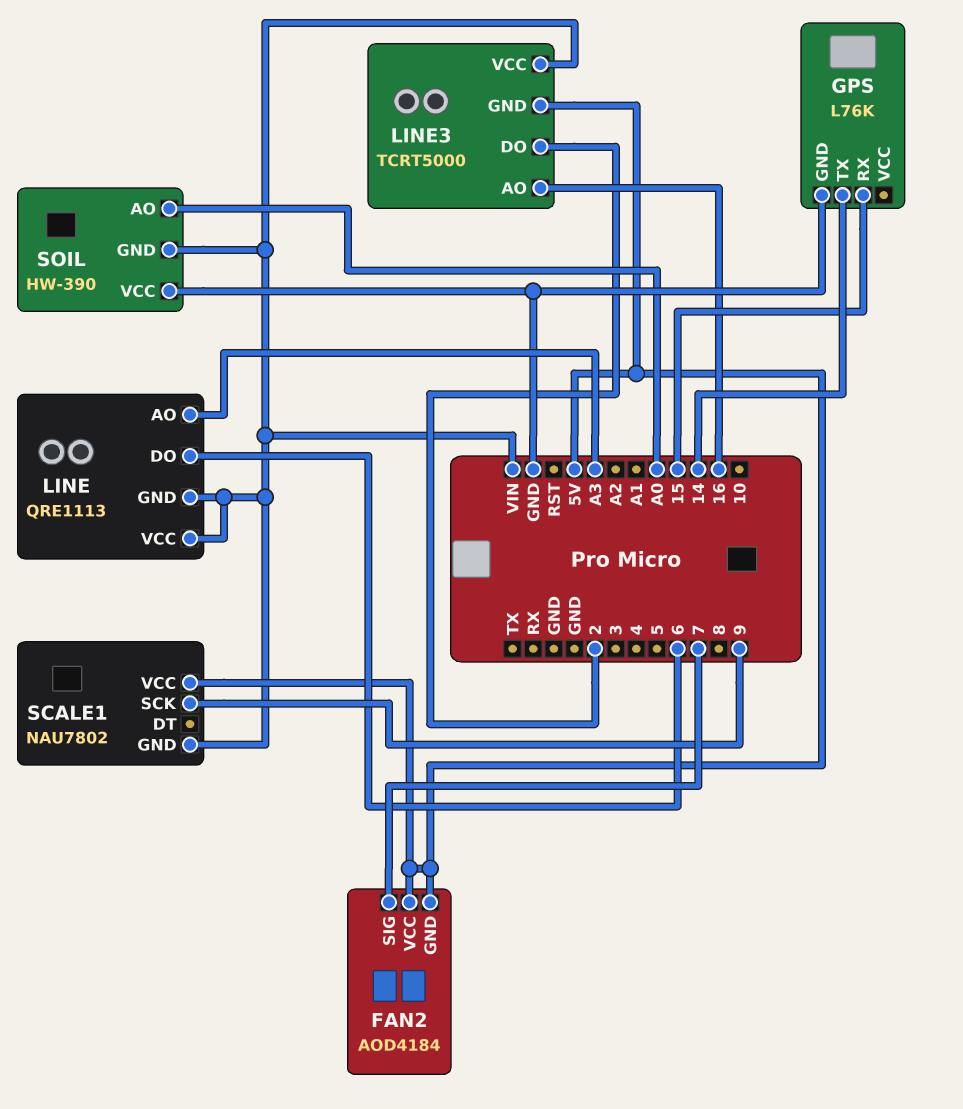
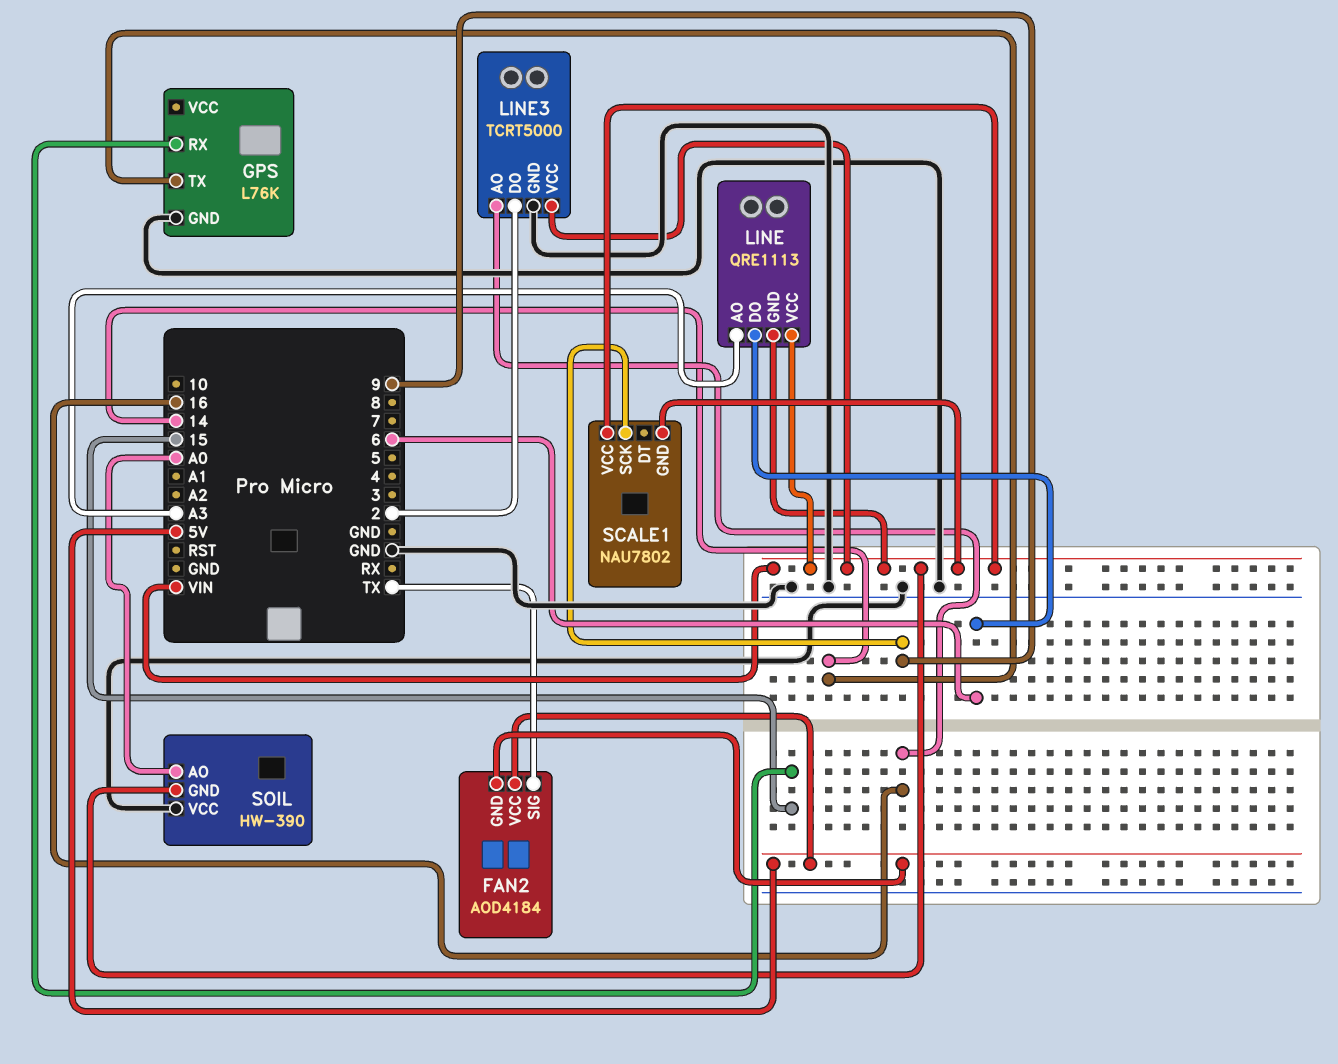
FAN2 pin SIG: 7 -> TX
LINE3 pin GND: 5V -> GND
SCALE1 pin VCC: 5V -> VIN

